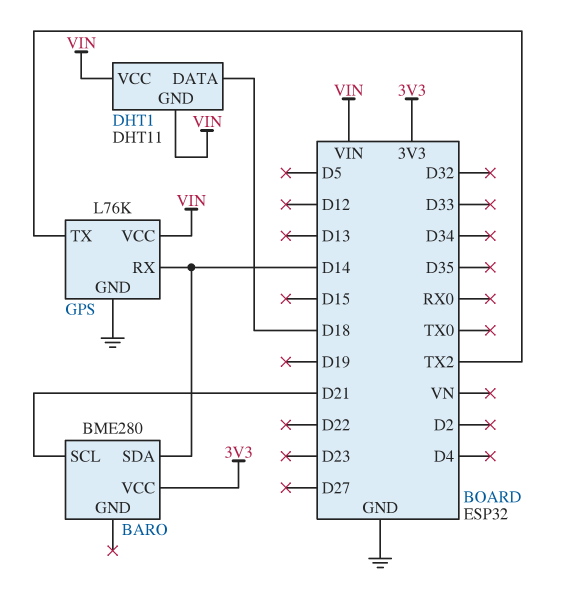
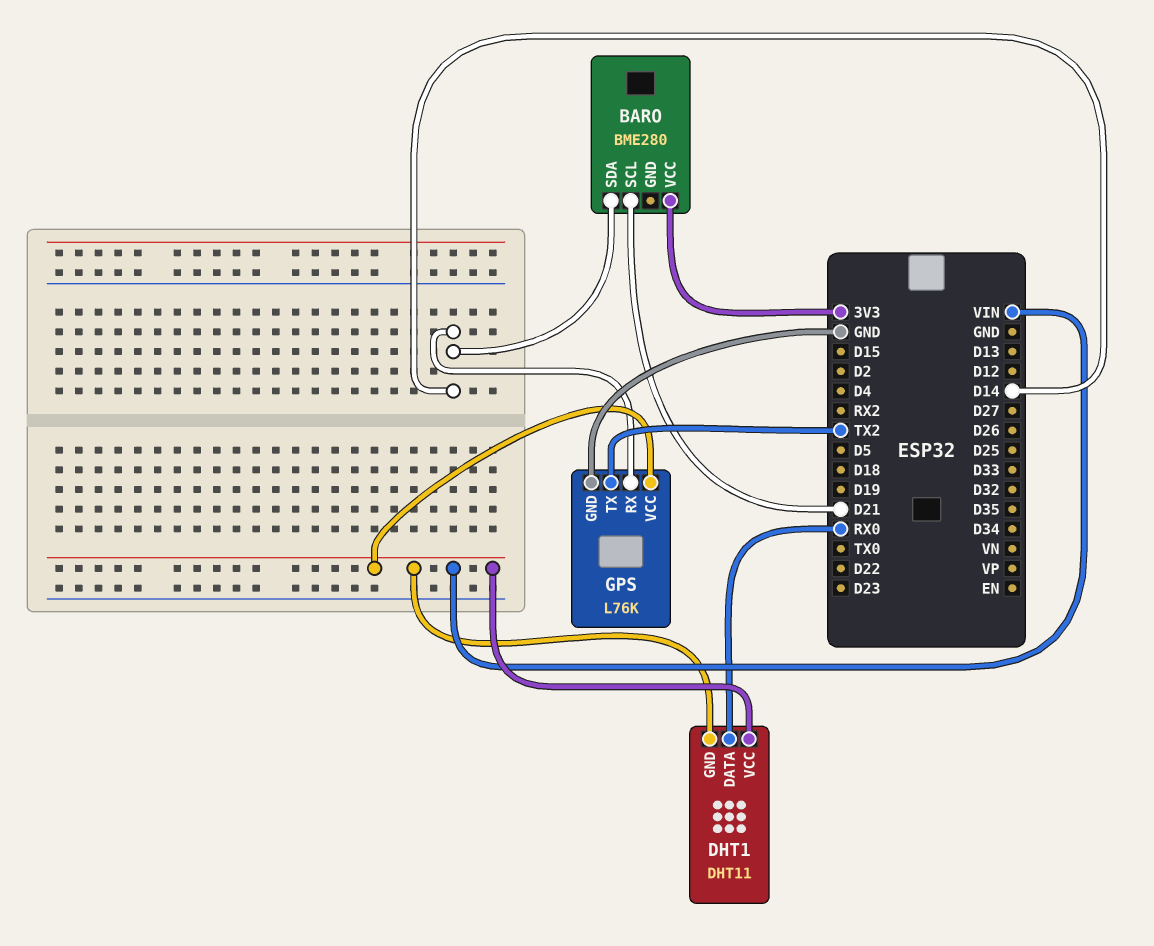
DHT1 pin DATA: D18 -> RX0

